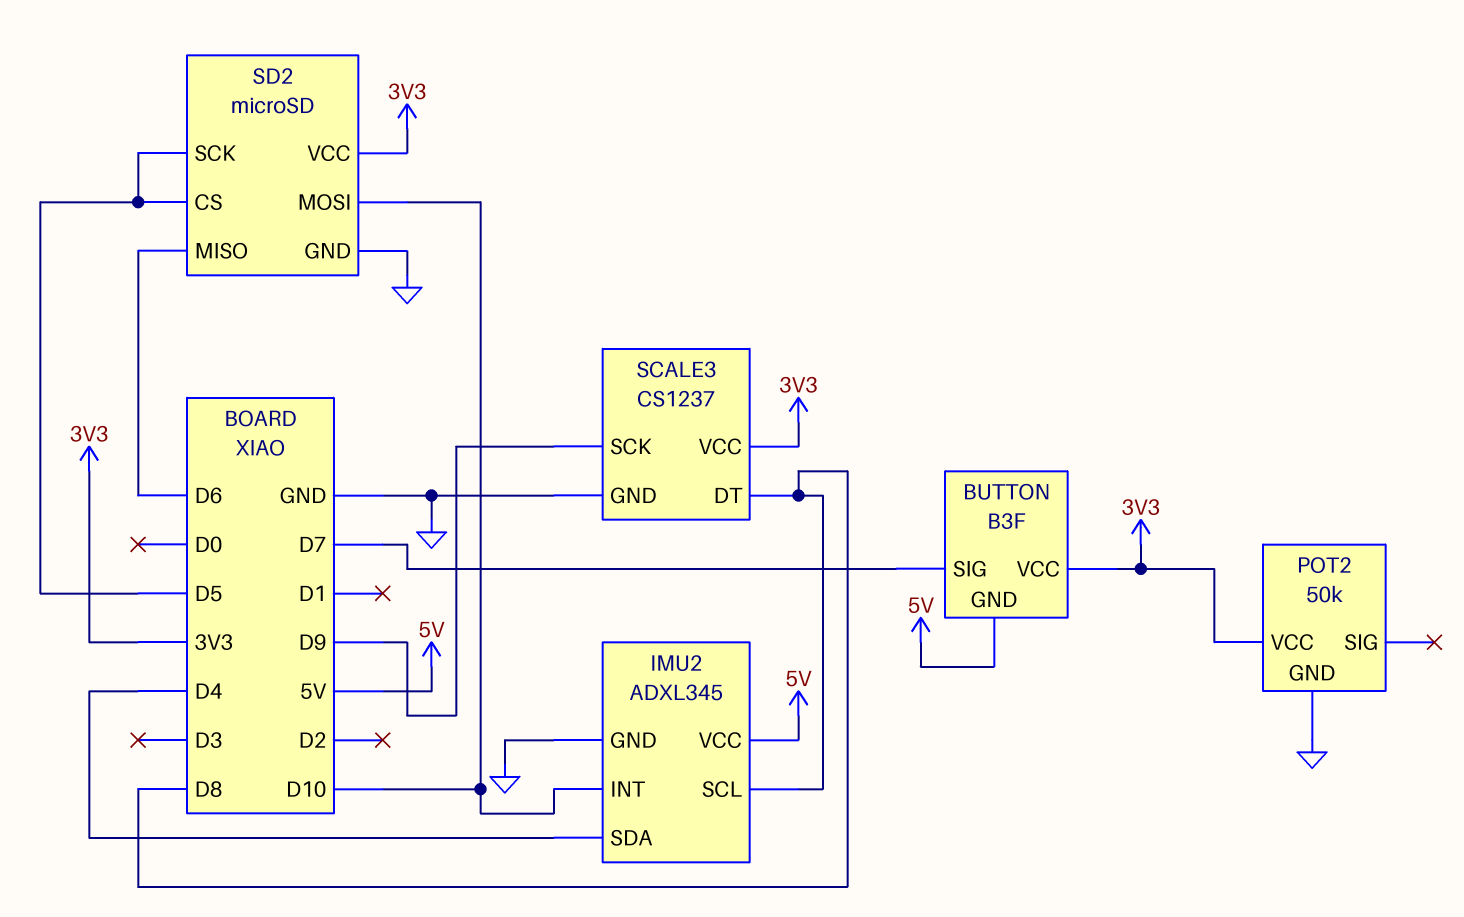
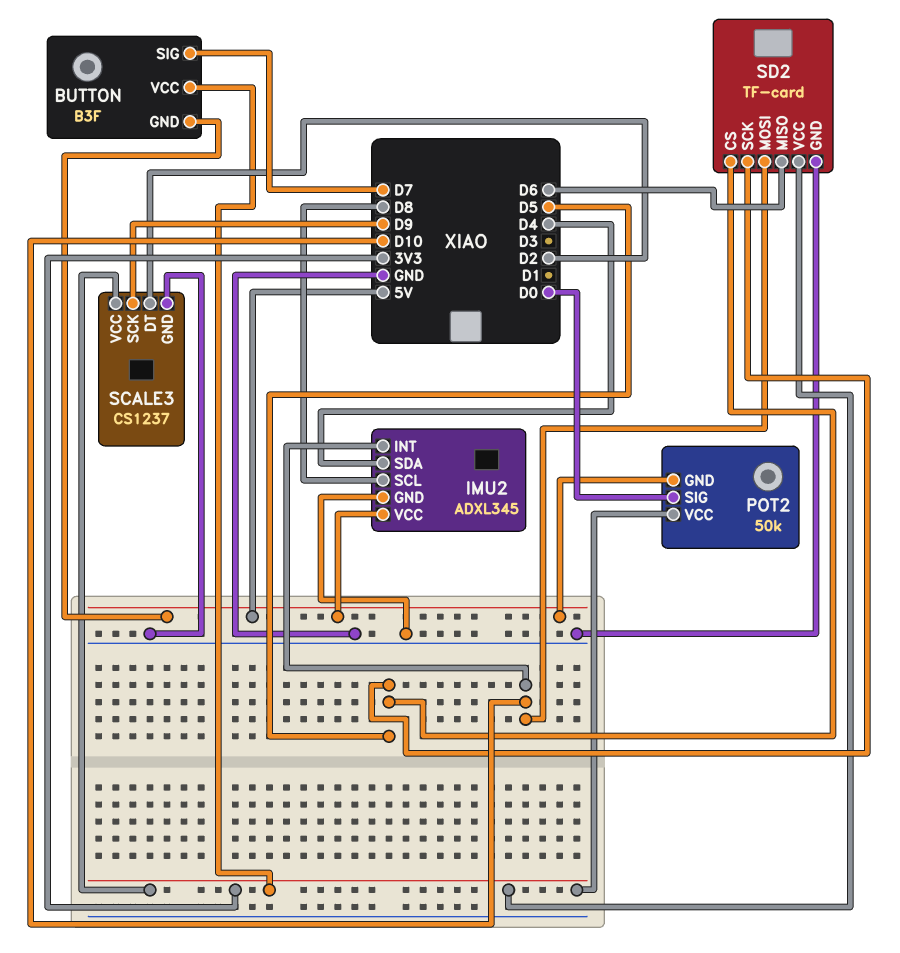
POT2 pin GND: GND -> 5V
POT2 pin SIG: none -> D0
SCALE3 pin DT: D8 -> D2
SD2: microSD -> TF-card

